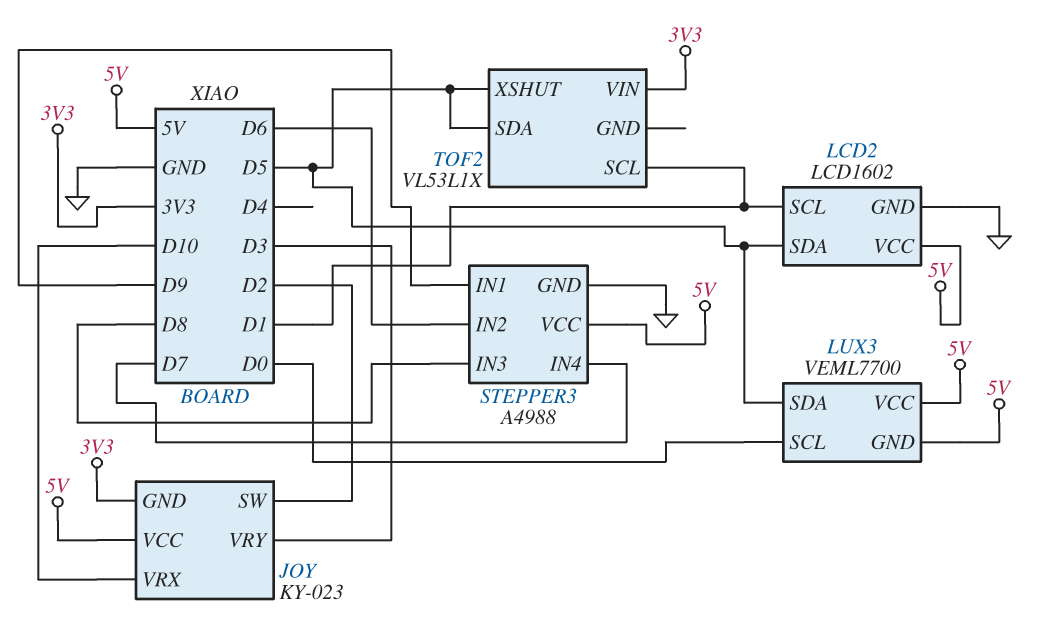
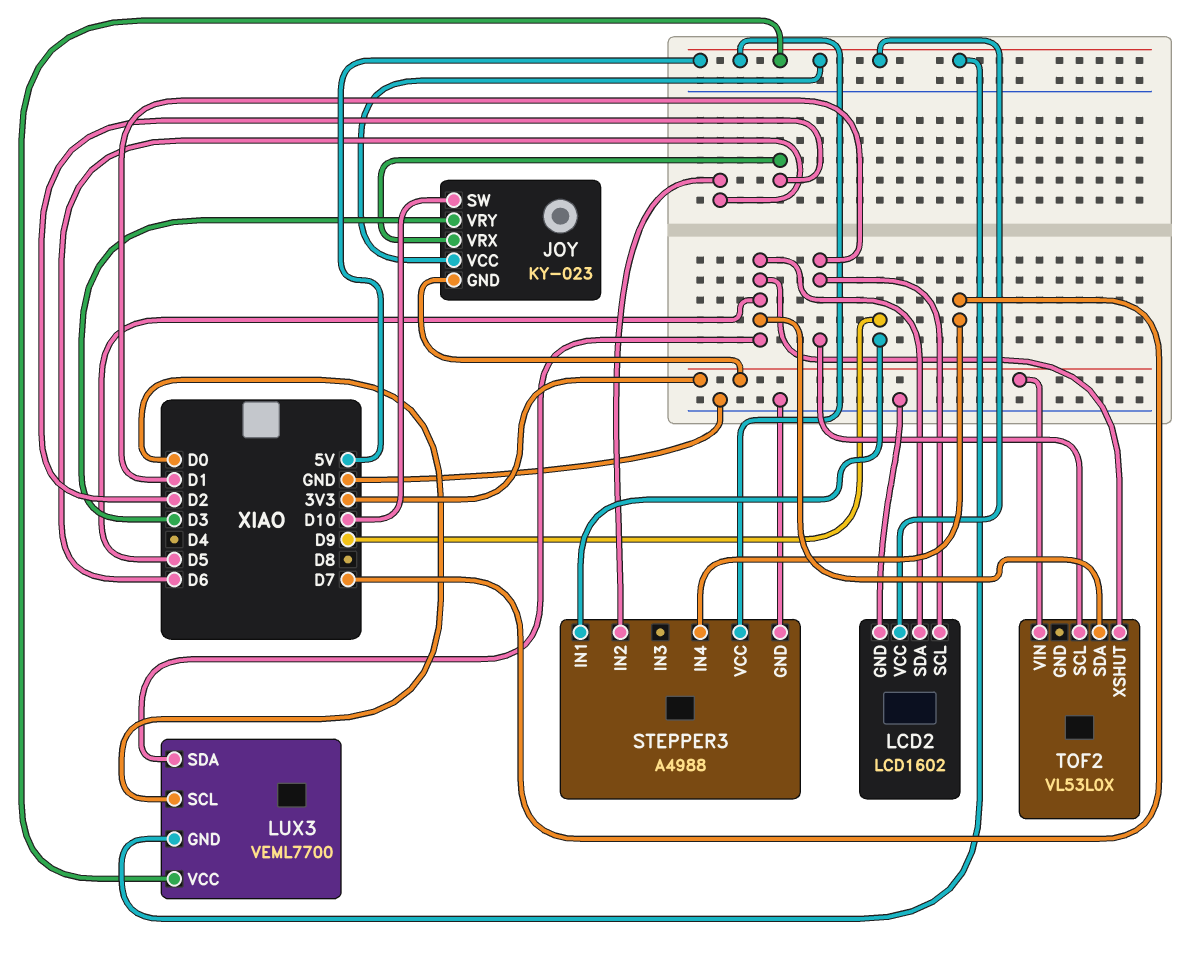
JOY pin SW: D2 -> D10
JOY pin VRX: D10 -> D2
STEPPER3 pin IN3: D8 -> none
TOF2: VL53L1X -> VL53L0X

